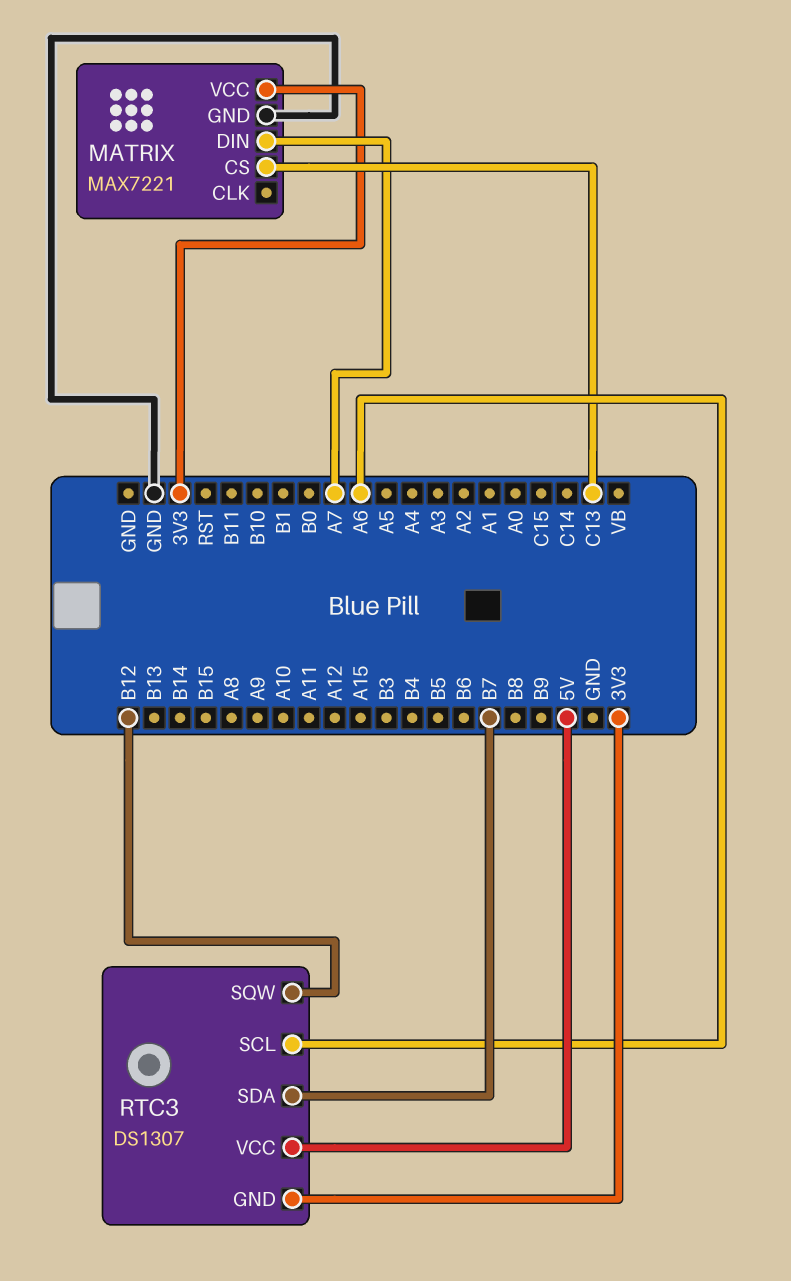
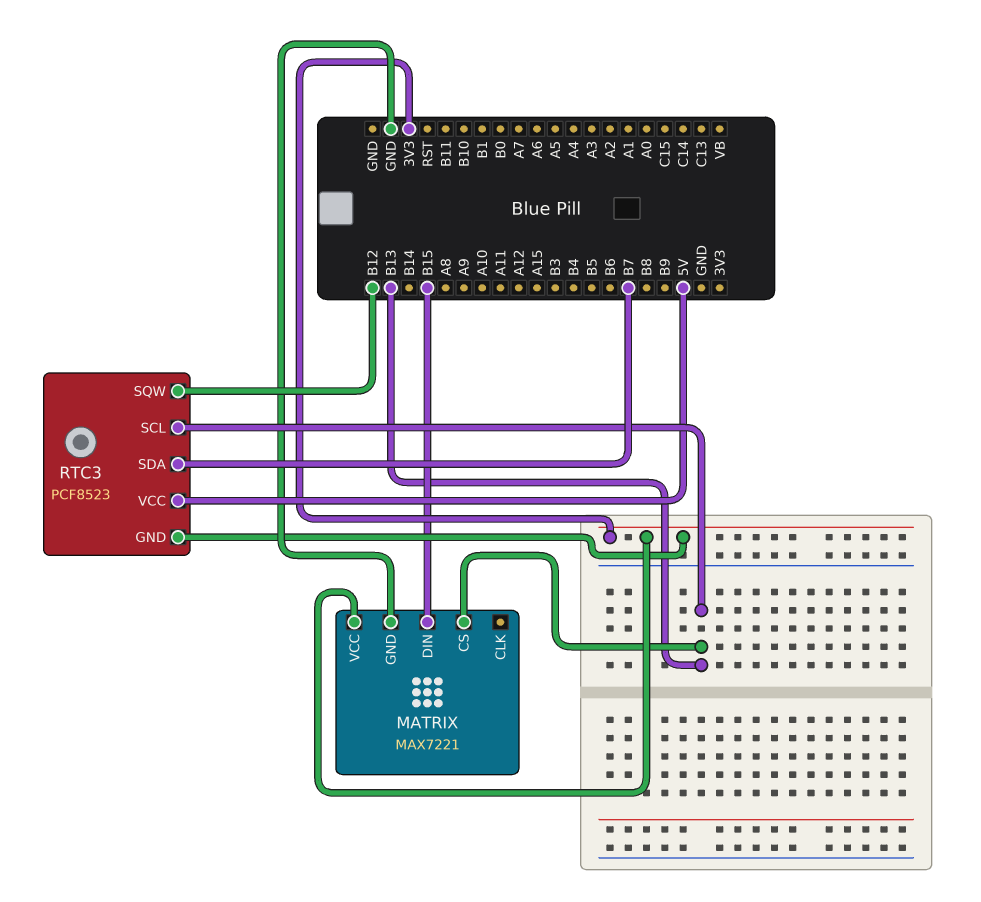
MATRIX pin CS: C13 -> B13
MATRIX pin DIN: A7 -> B15
RTC3: DS1307 -> PCF8523
RTC3 pin SCL: A6 -> B13

